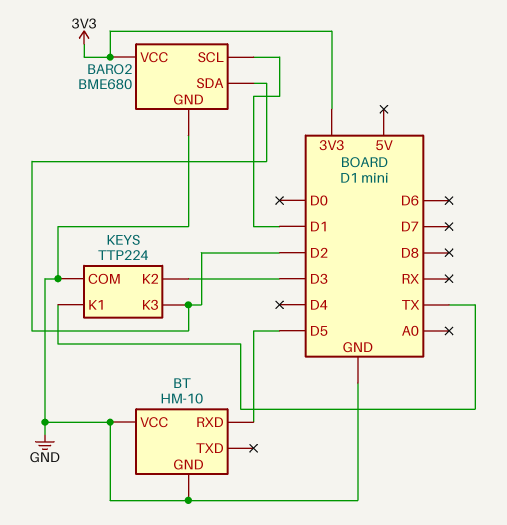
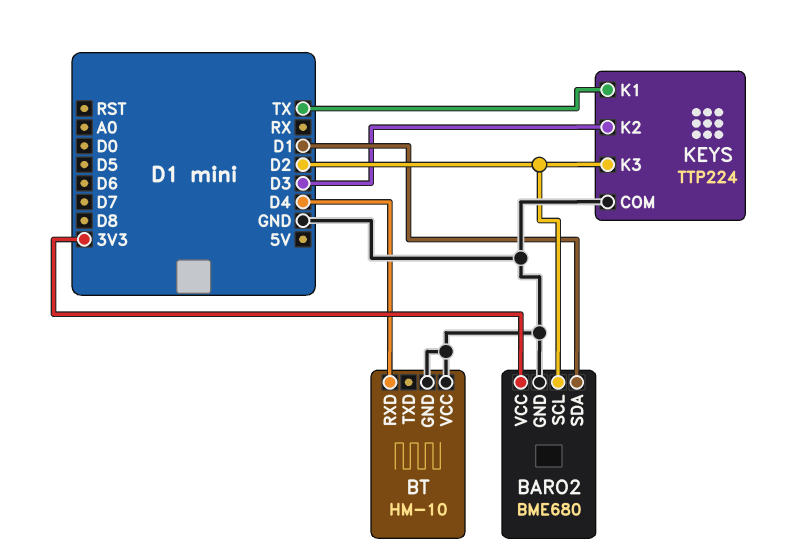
BARO2 pin SCL: D1 -> D2
BARO2 pin SDA: D2 -> D1
BT pin RXD: D5 -> D4

